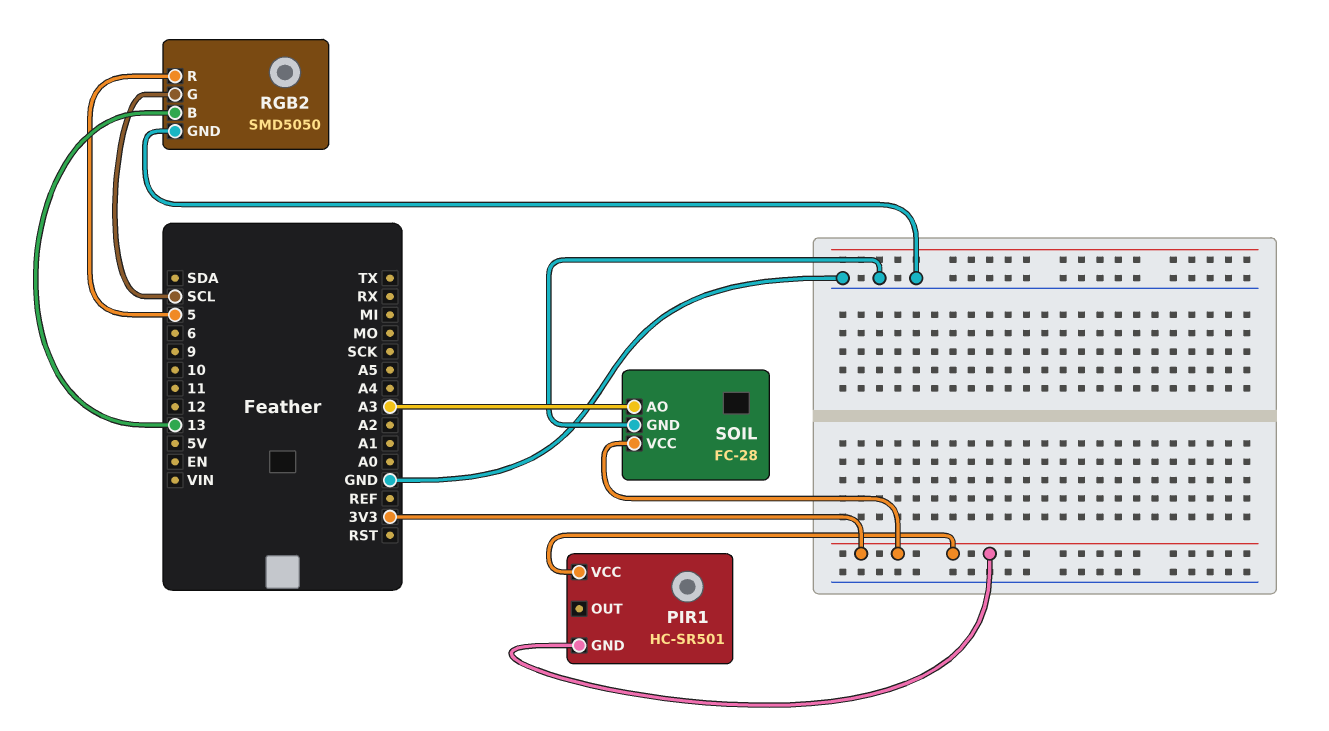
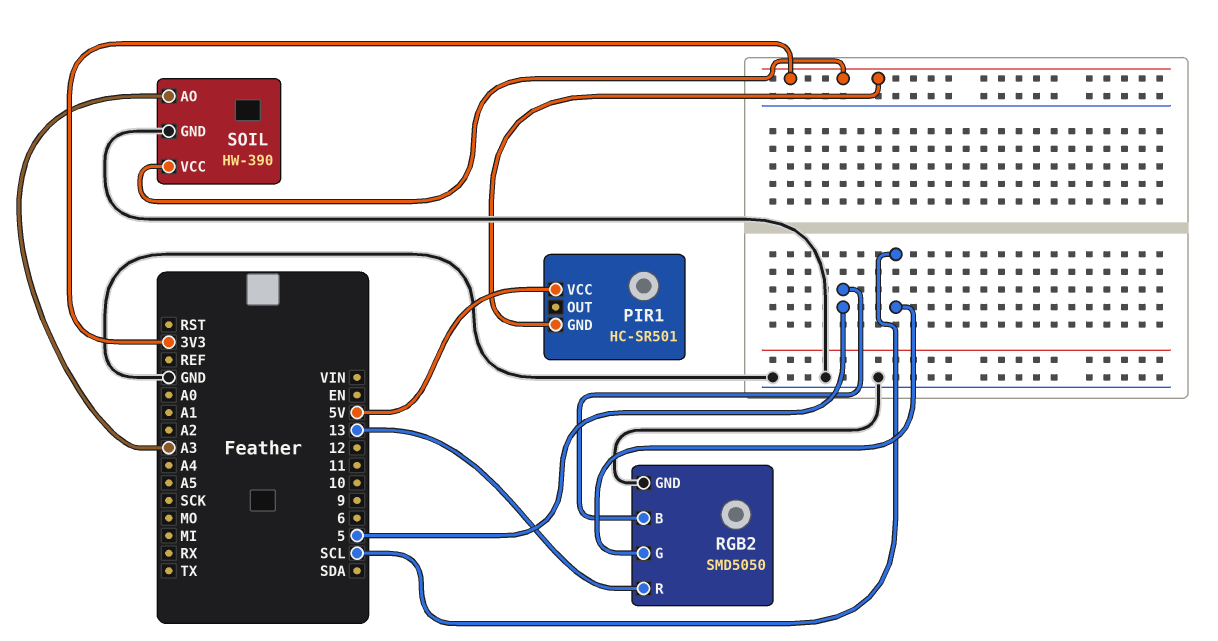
PIR1 pin VCC: 3V3 -> 5V
RGB2 pin B: 13 -> 5
RGB2 pin R: 5 -> 13
SOIL: FC-28 -> HW-390

